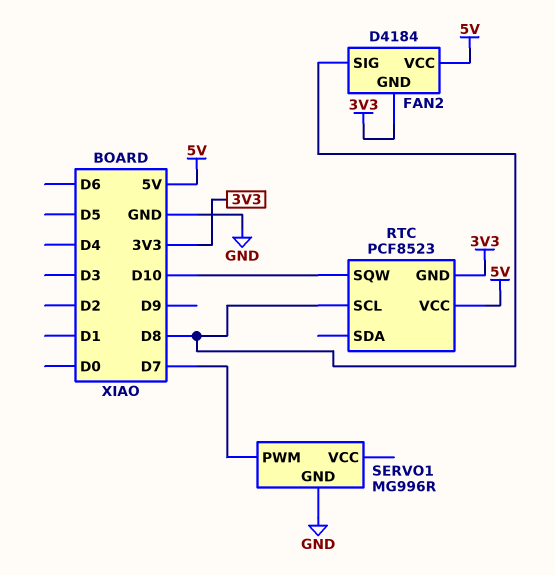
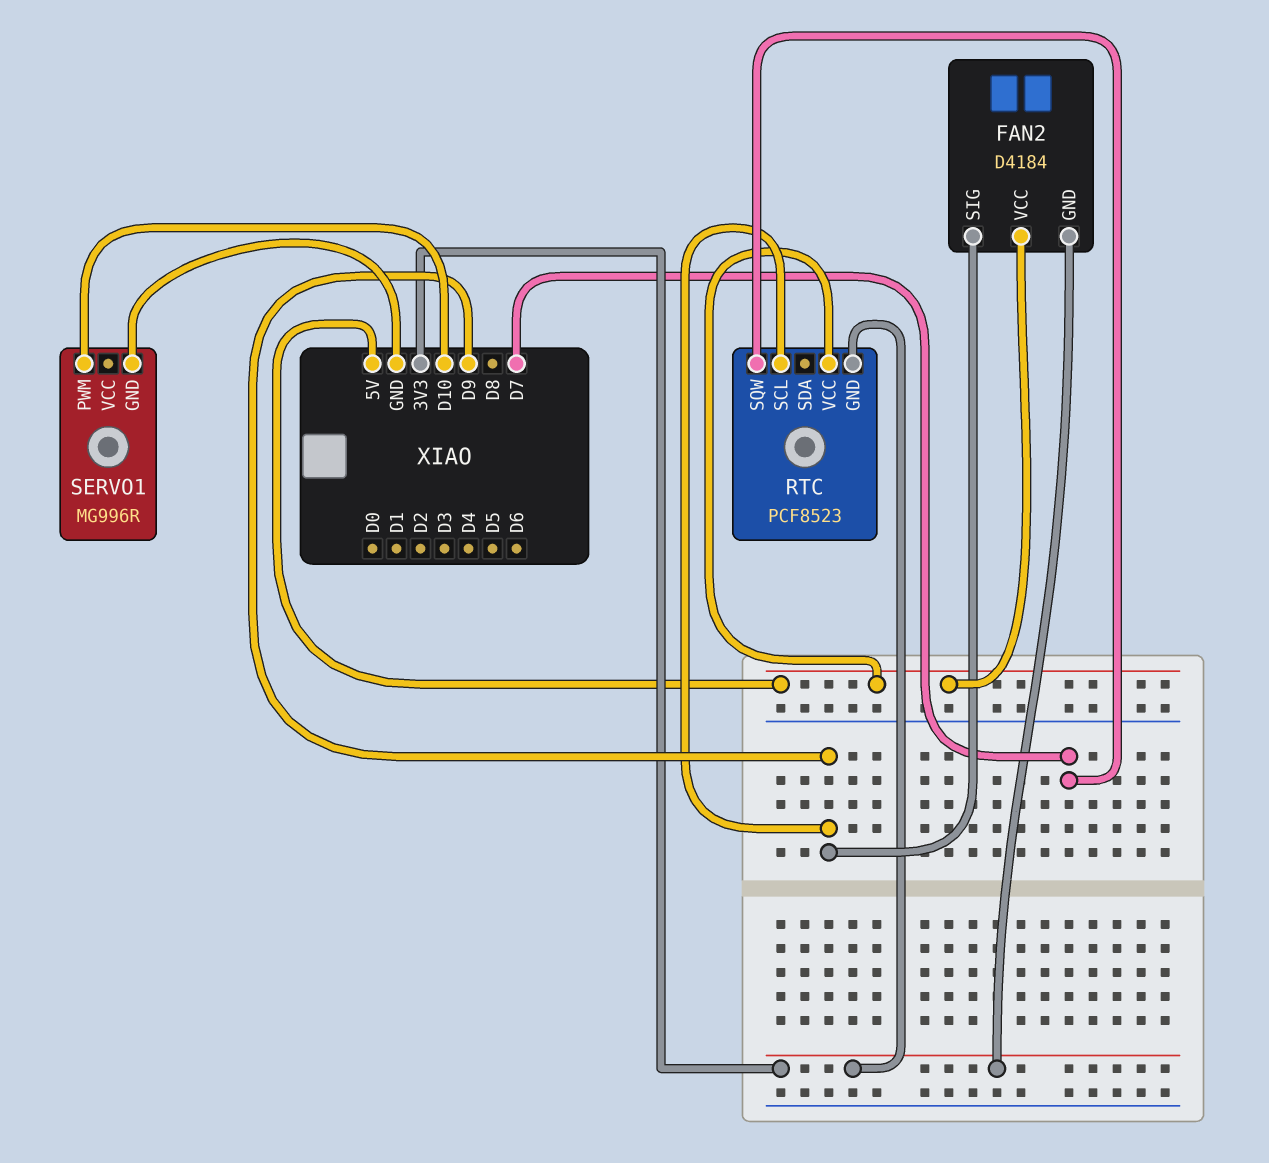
FAN2 pin SIG: D8 -> D9
RTC pin SCL: D8 -> D9
RTC pin SQW: D10 -> D7
SERVO1 pin PWM: D7 -> D10

